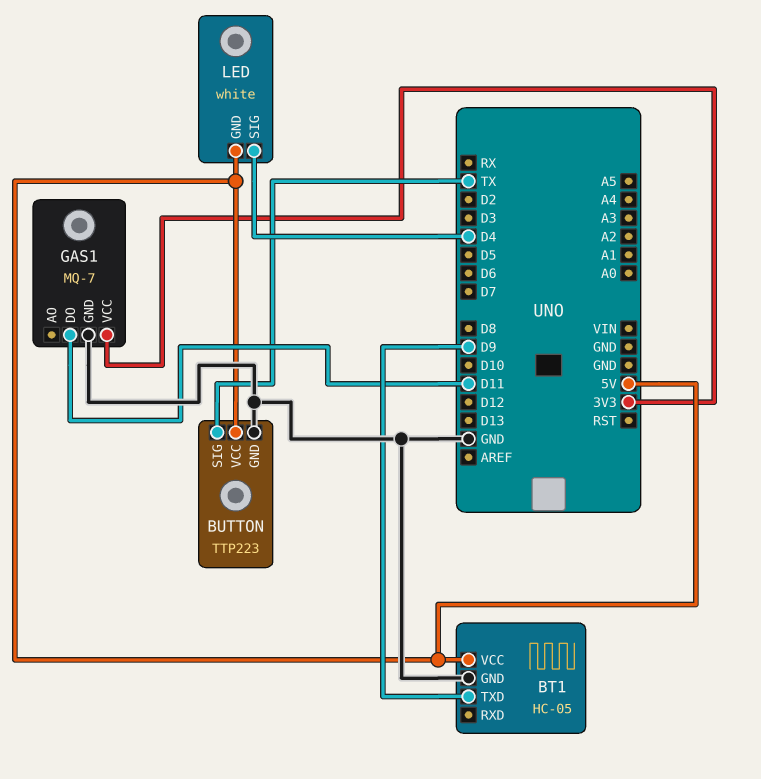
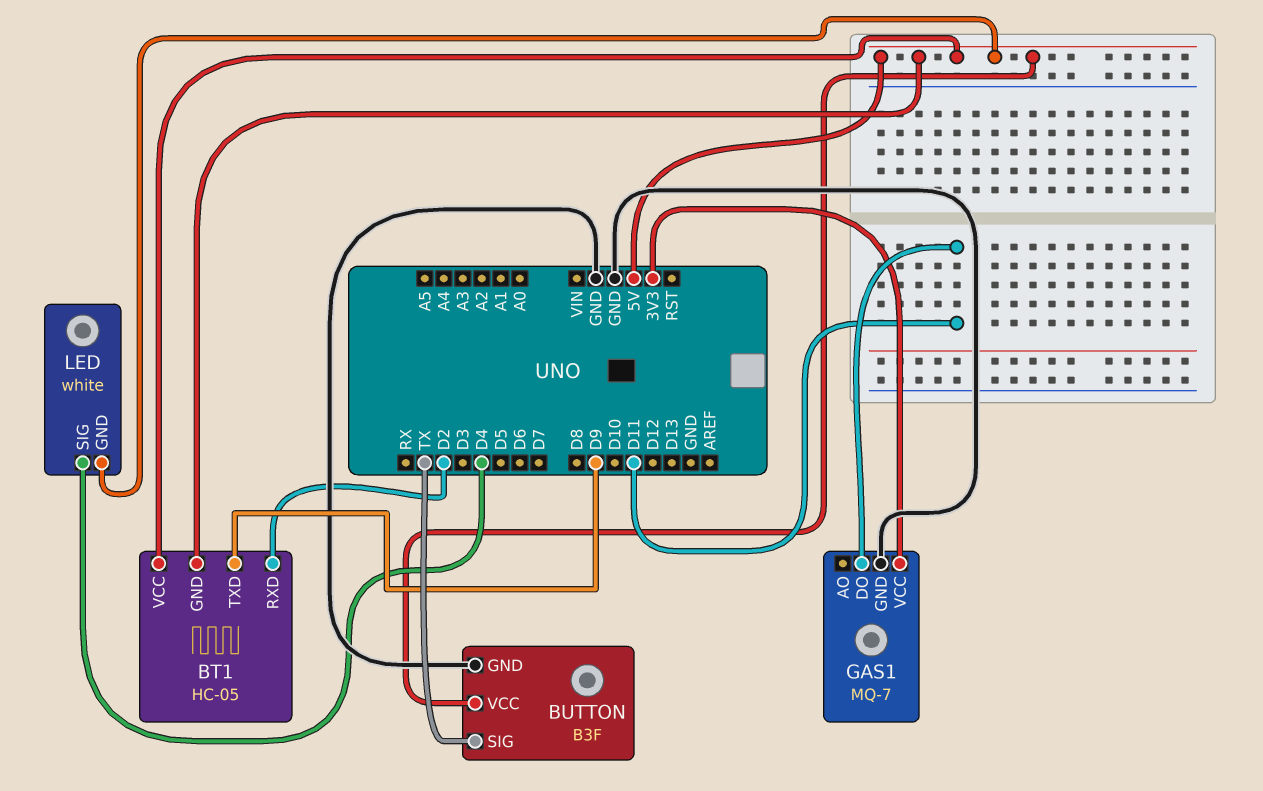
BT1 pin GND: GND -> 5V
BT1 pin RXD: none -> D2
BUTTON: TTP223 -> B3F

